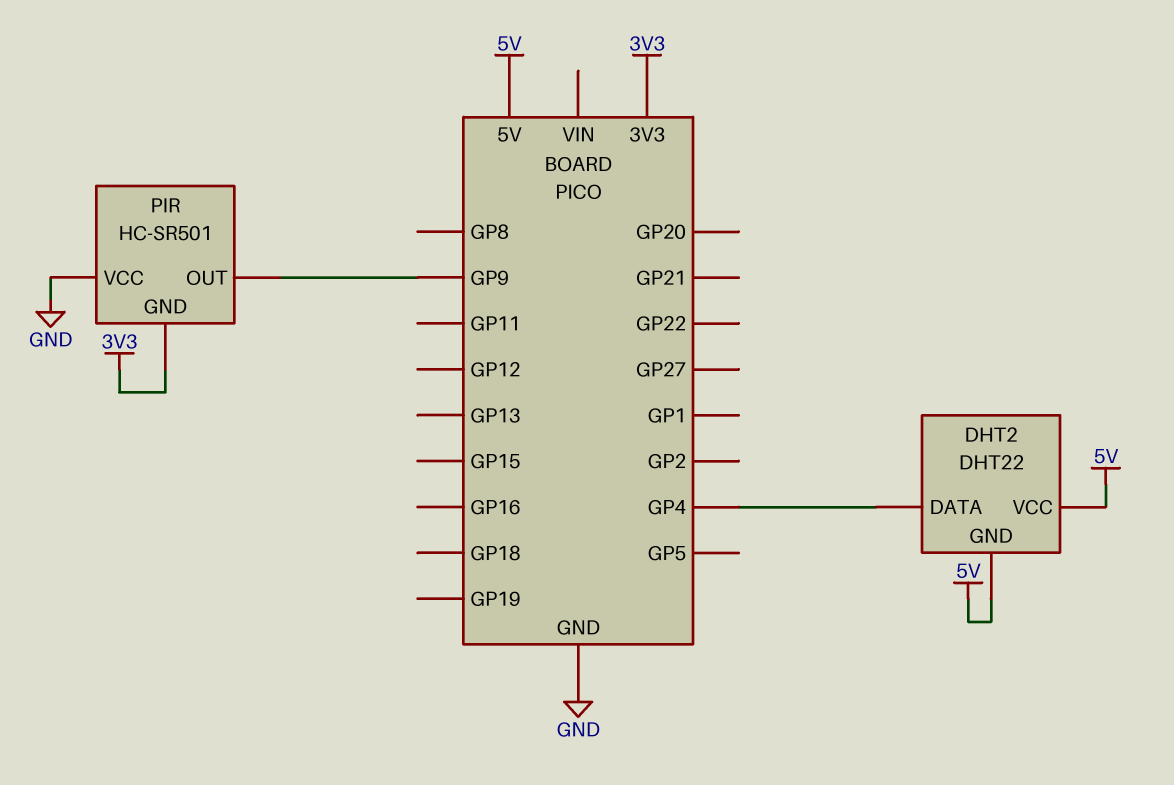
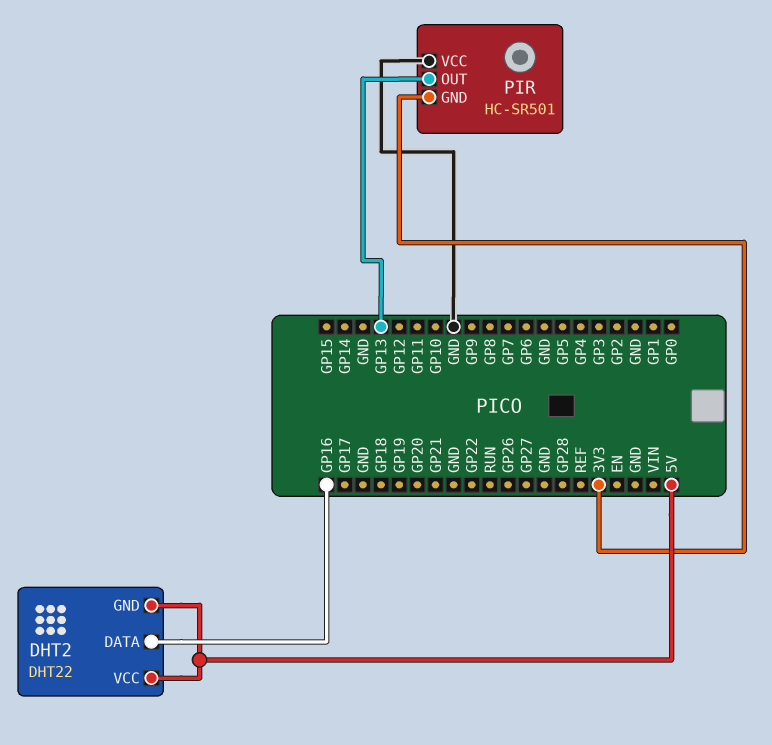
DHT2 pin DATA: GP4 -> GP16
PIR pin OUT: GP9 -> GP13

